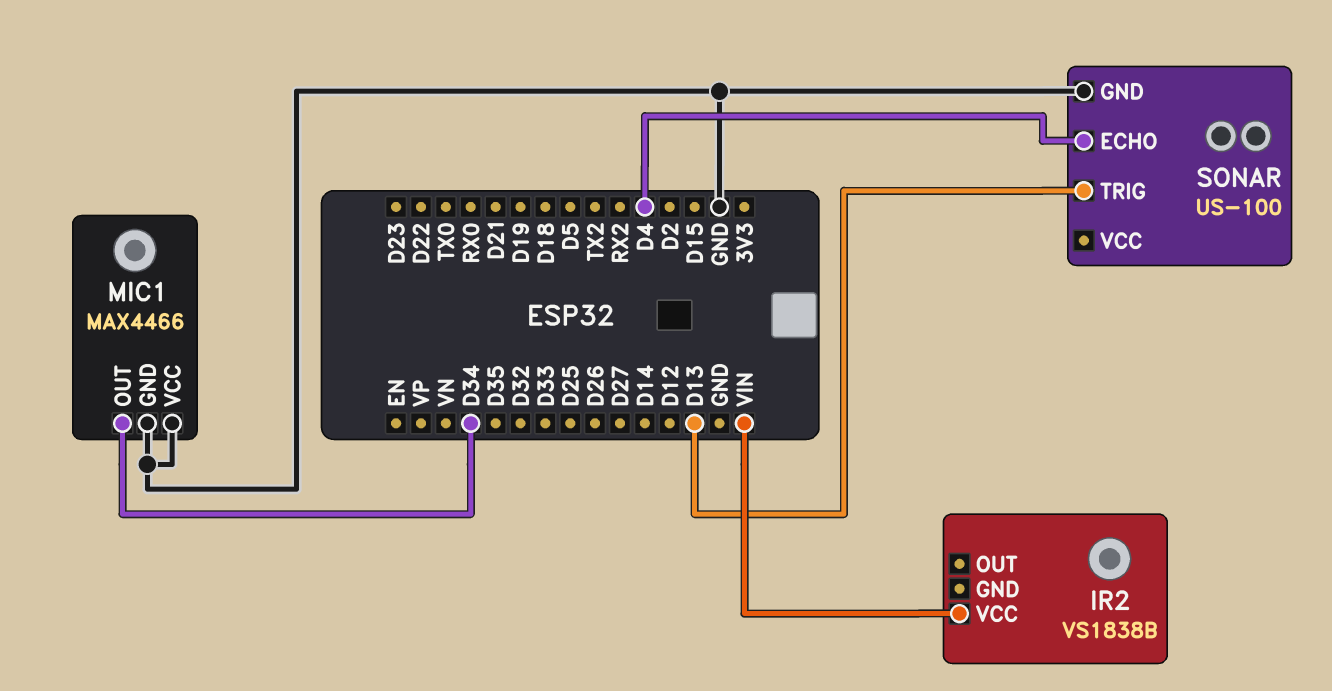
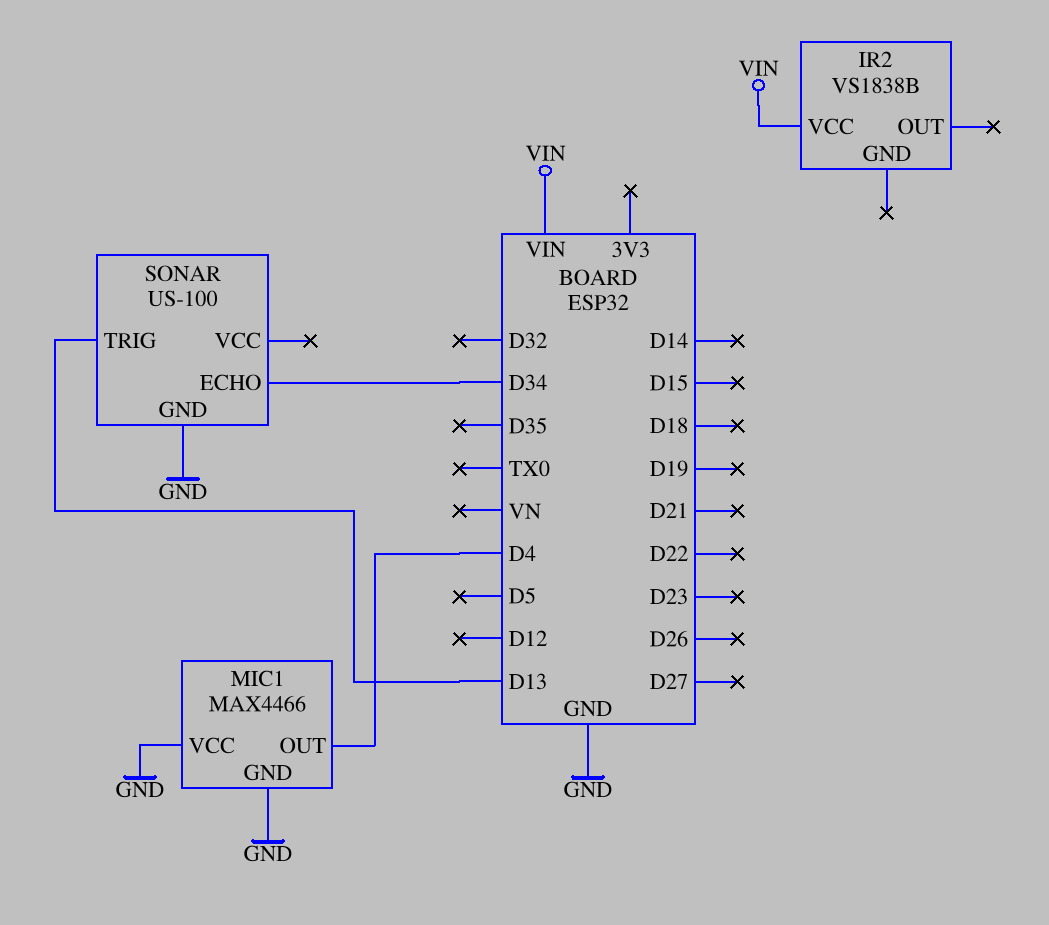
MIC1 pin OUT: D34 -> D4
SONAR pin ECHO: D4 -> D34

